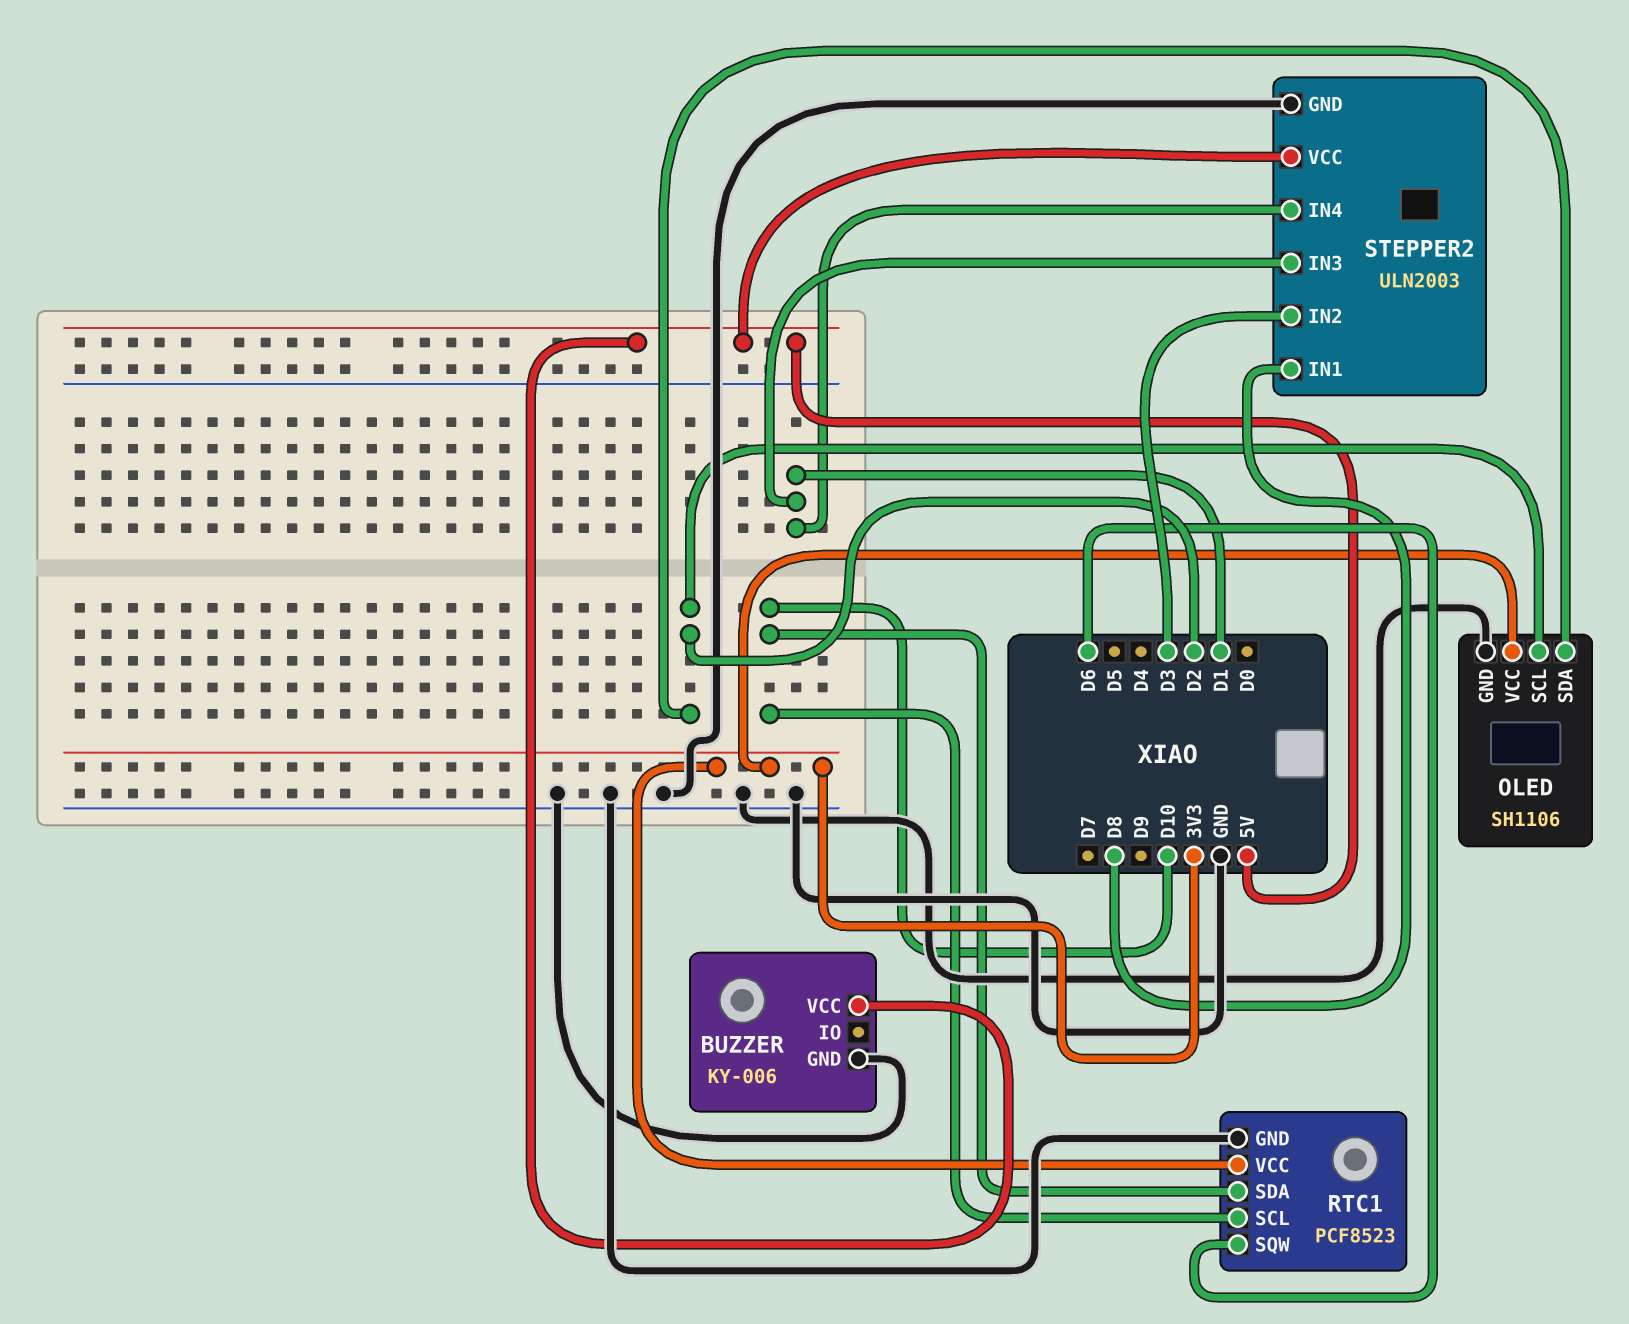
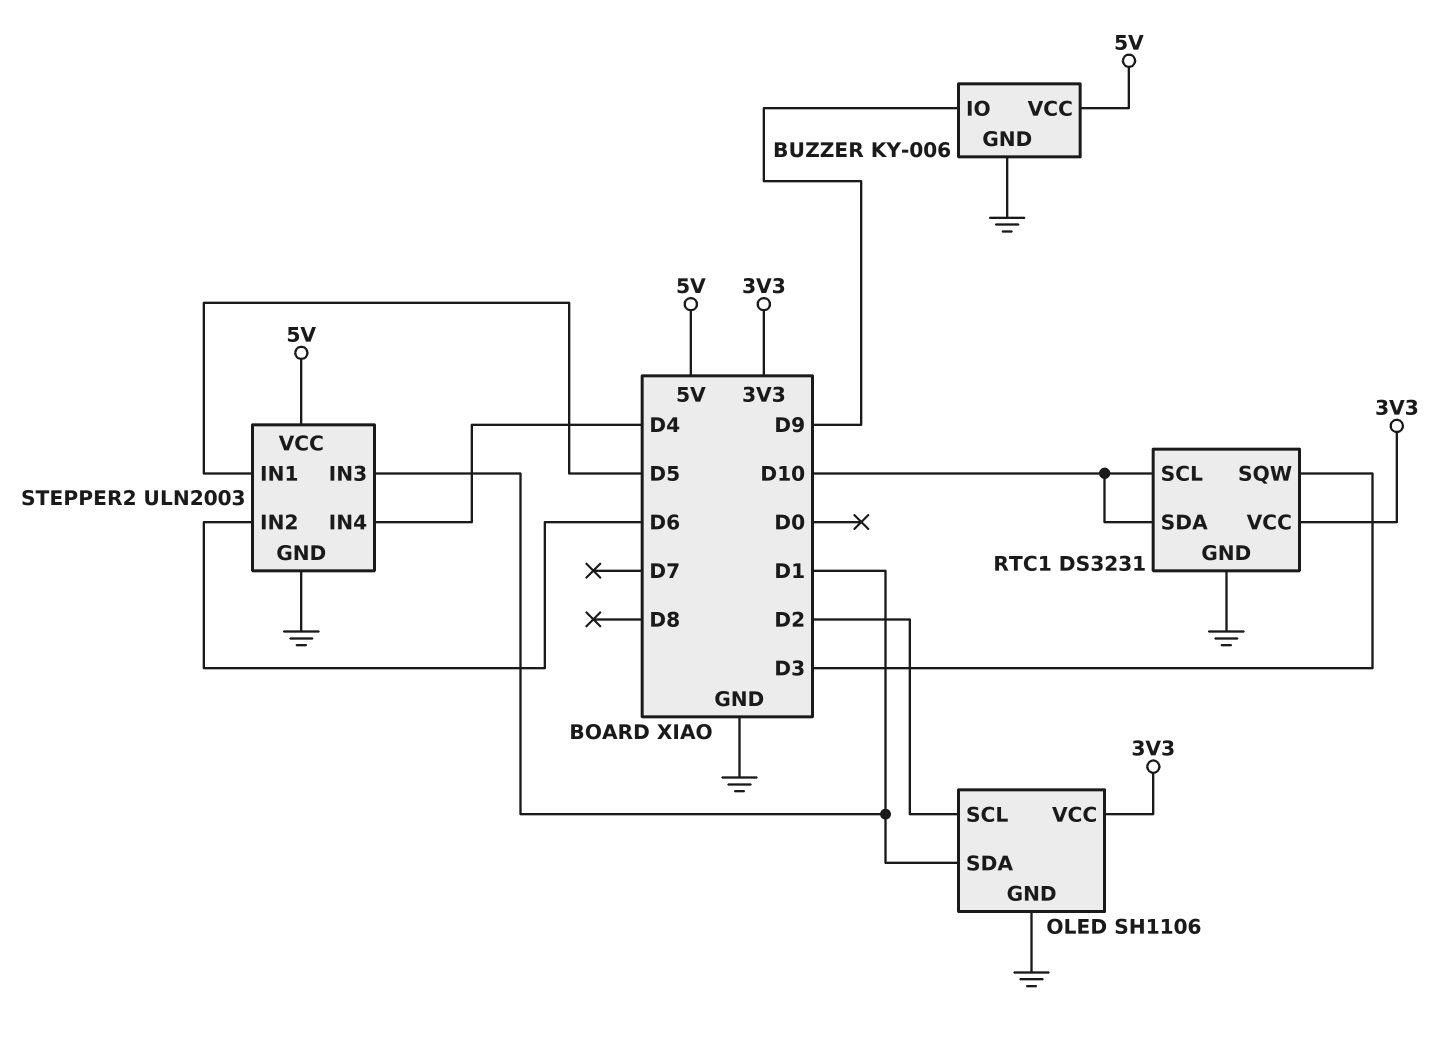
BUZZER pin IO: none -> D9
OLED pin SDA: D2 -> D1
RTC1: PCF8523 -> DS3231
RTC1 pin SQW: D6 -> D3
STEPPER2 pin IN1: D8 -> D5
STEPPER2 pin IN2: D3 -> D6
STEPPER2 pin IN4: D1 -> D4

